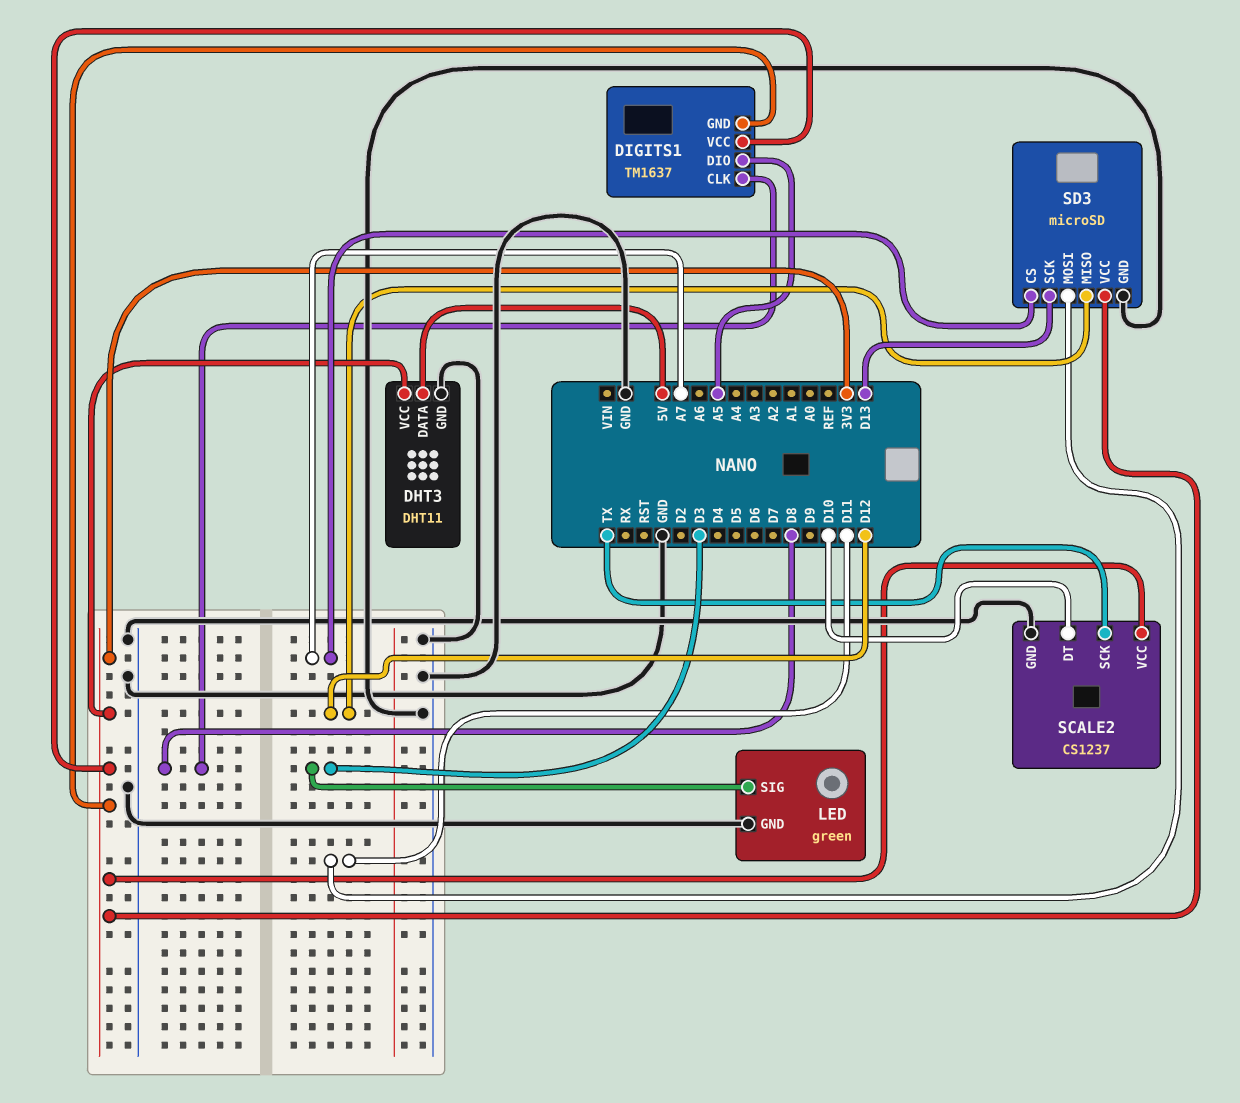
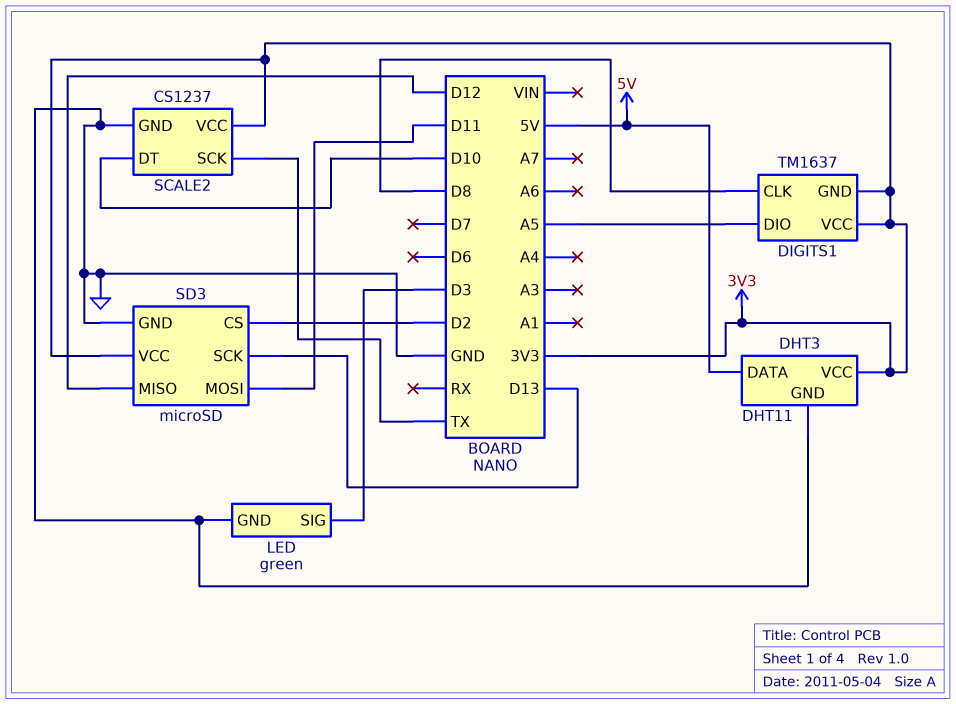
SD3 pin CS: A7 -> D2

